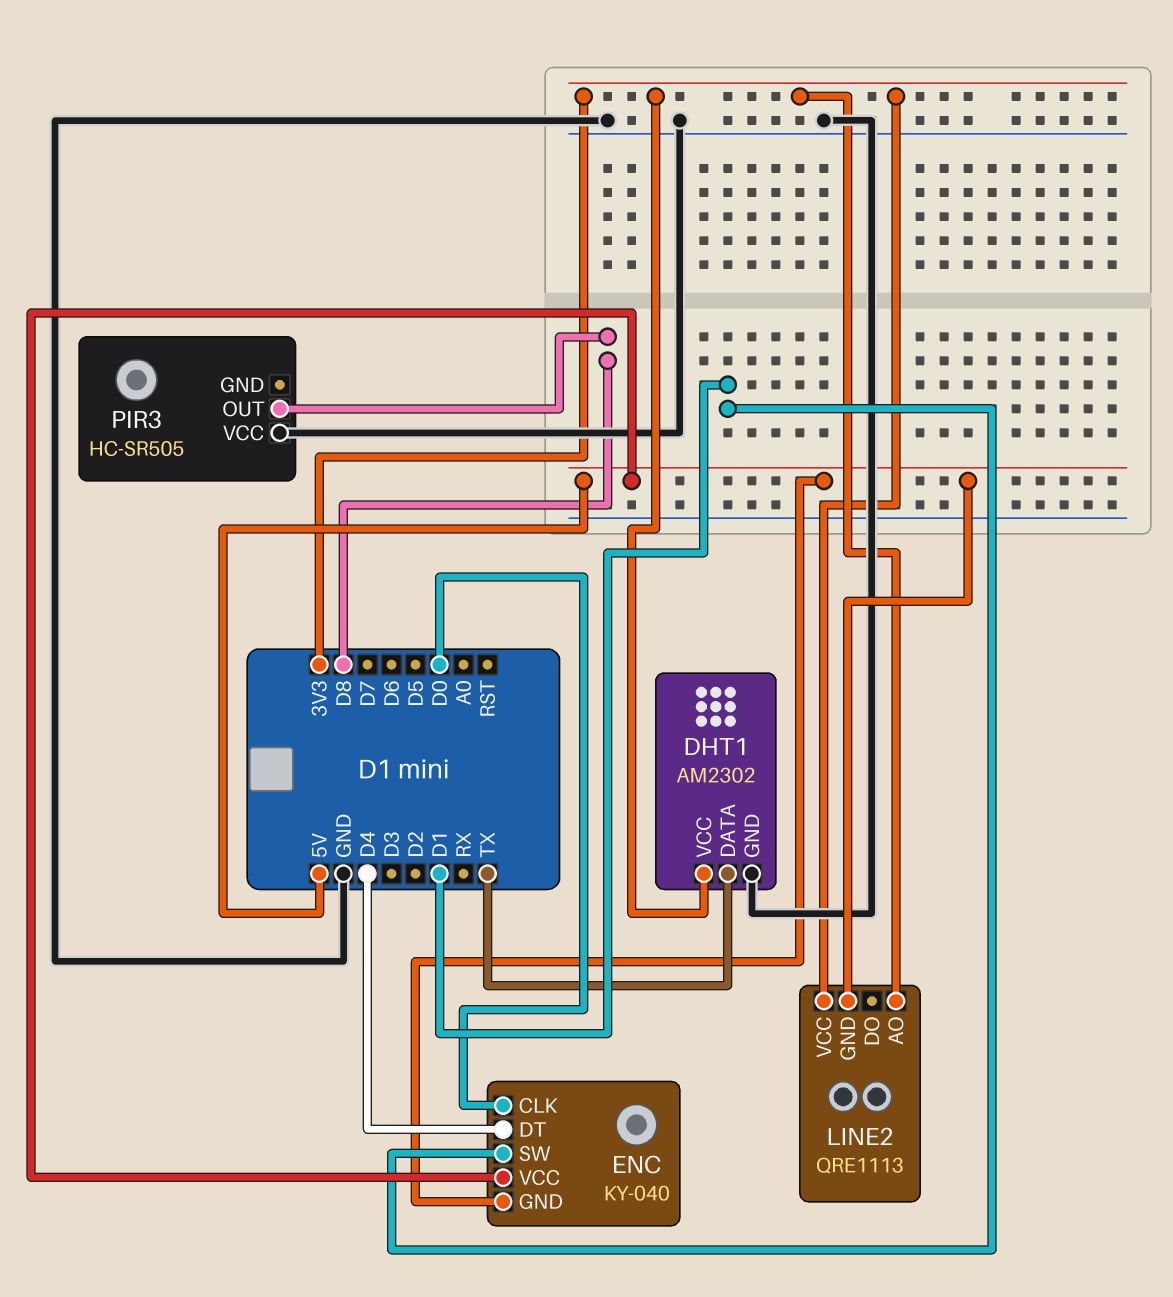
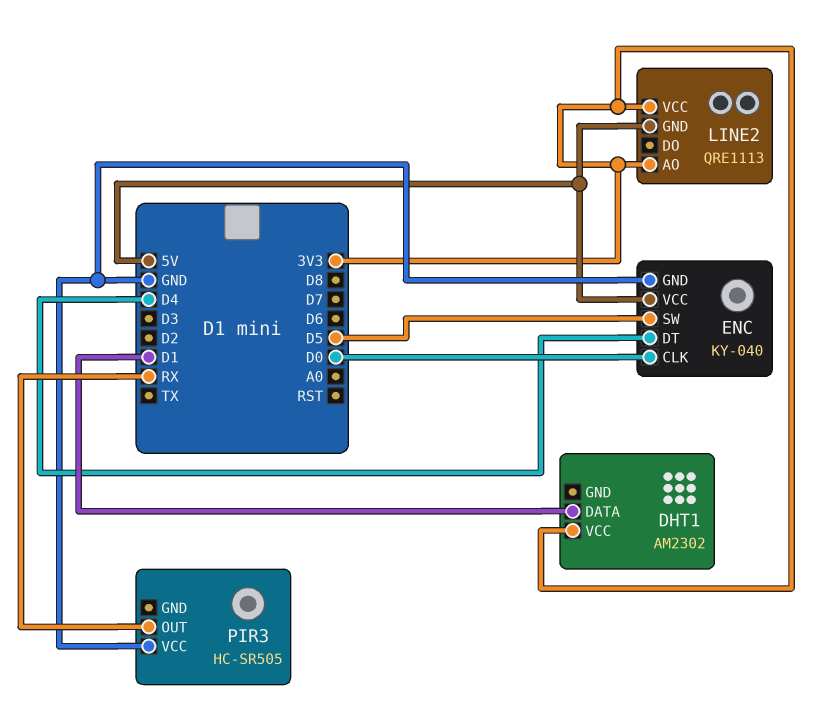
DHT1 pin DATA: TX -> D1
DHT1 pin GND: GND -> none
ENC pin GND: 5V -> GND
ENC pin SW: D1 -> D5
PIR3 pin OUT: D8 -> RX

